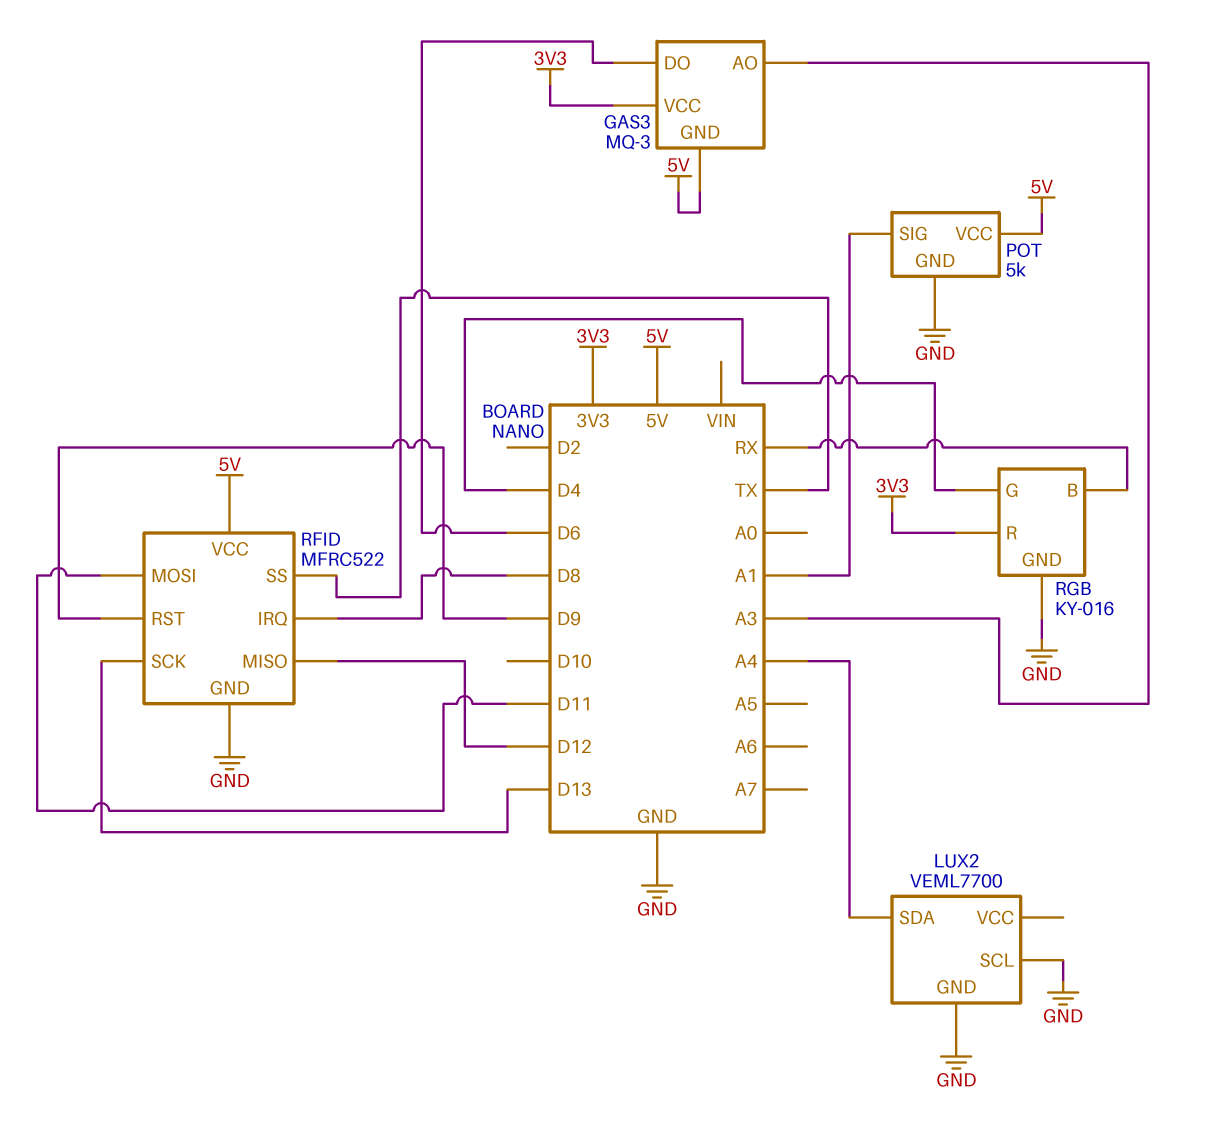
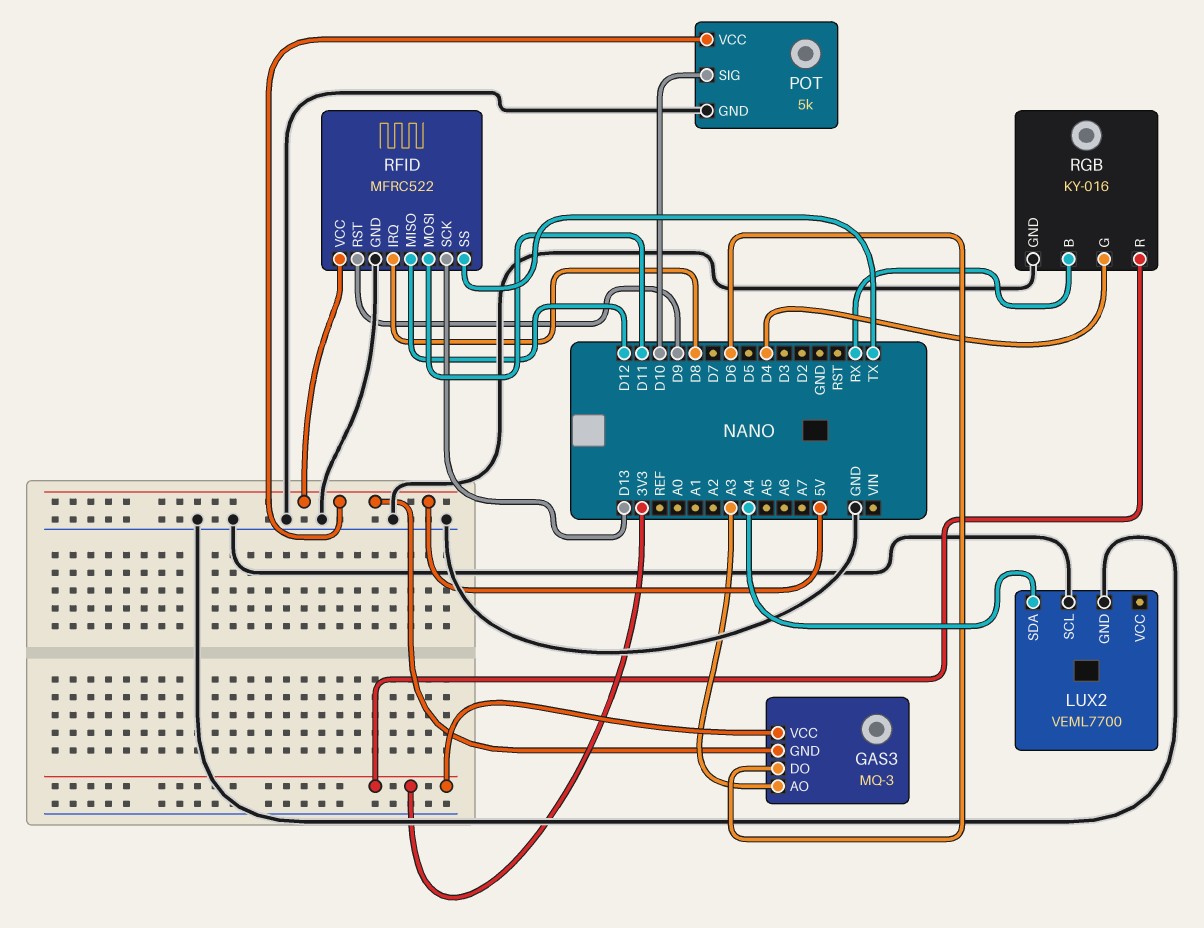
POT pin SIG: A1 -> D10

